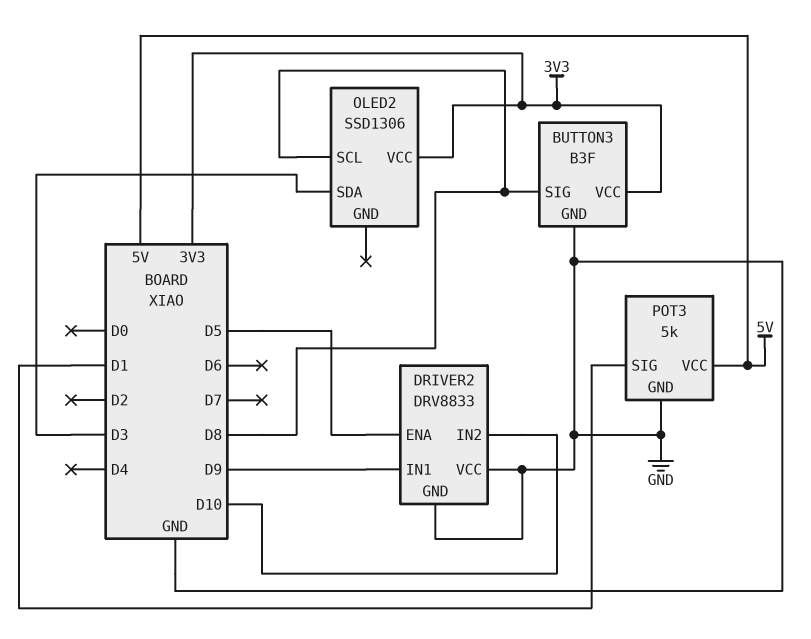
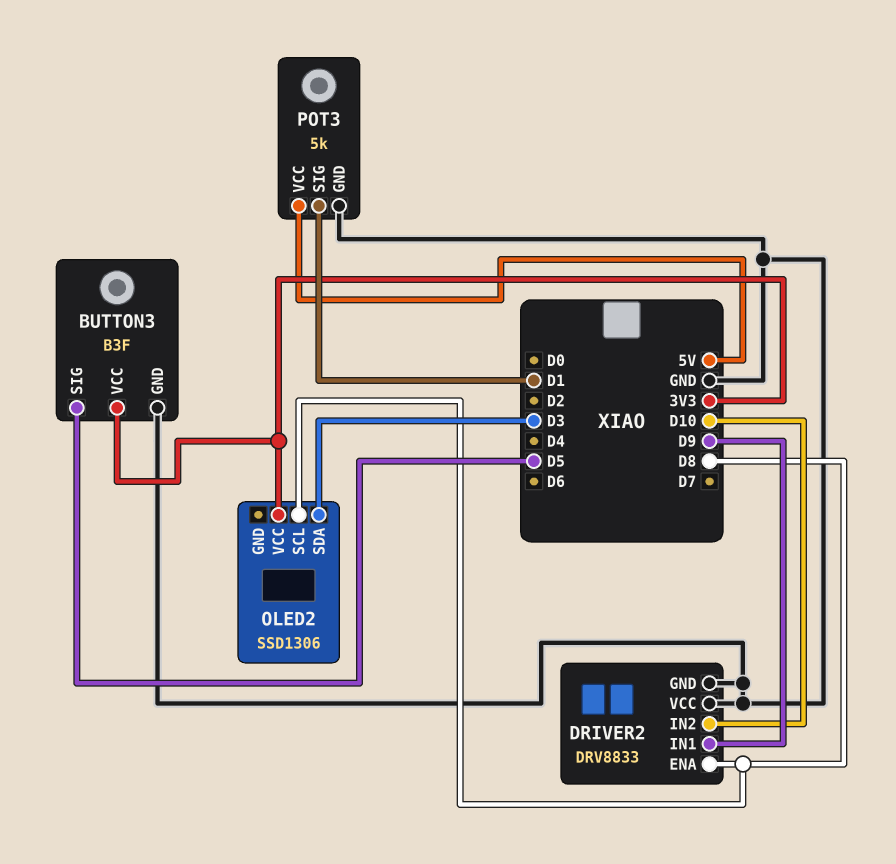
BUTTON3 pin SIG: D8 -> D5
DRIVER2 pin ENA: D5 -> D8

